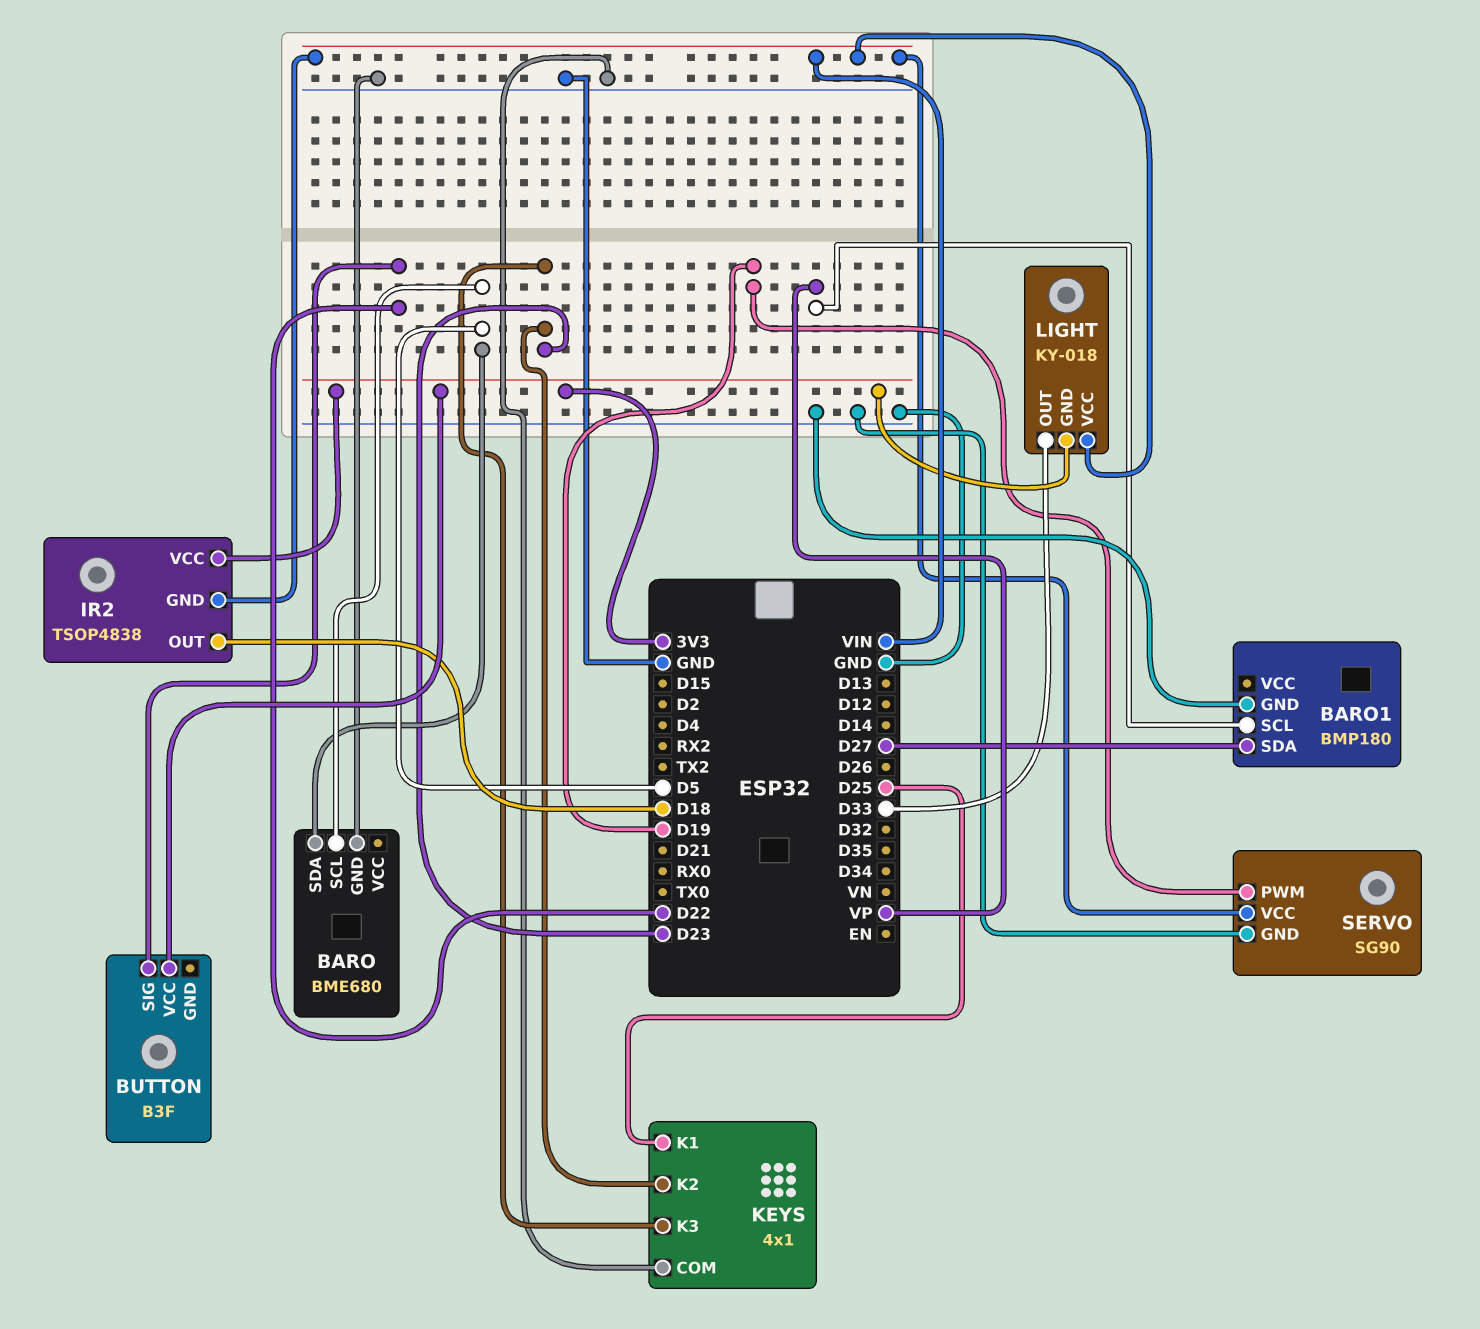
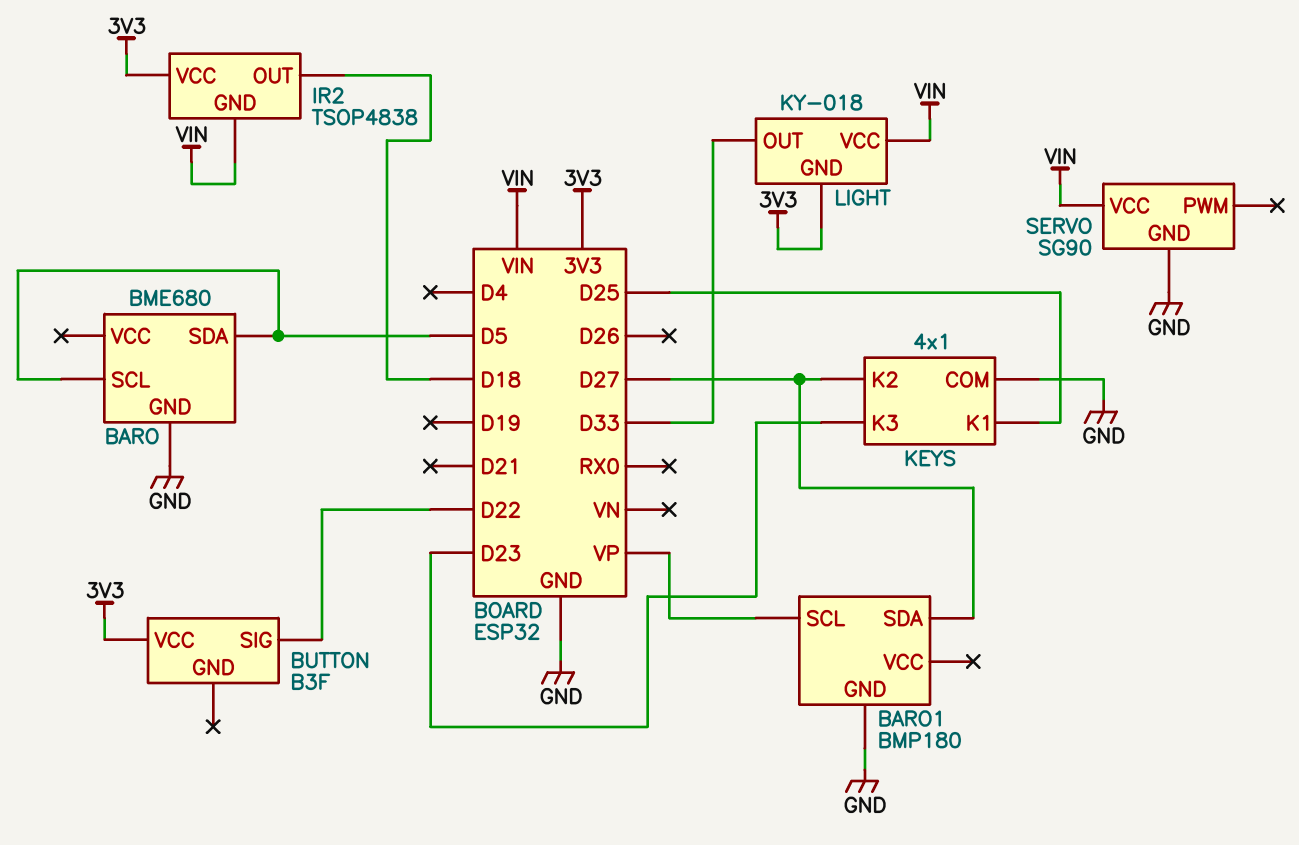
KEYS pin K2: D23 -> D27
SERVO pin PWM: D19 -> none

